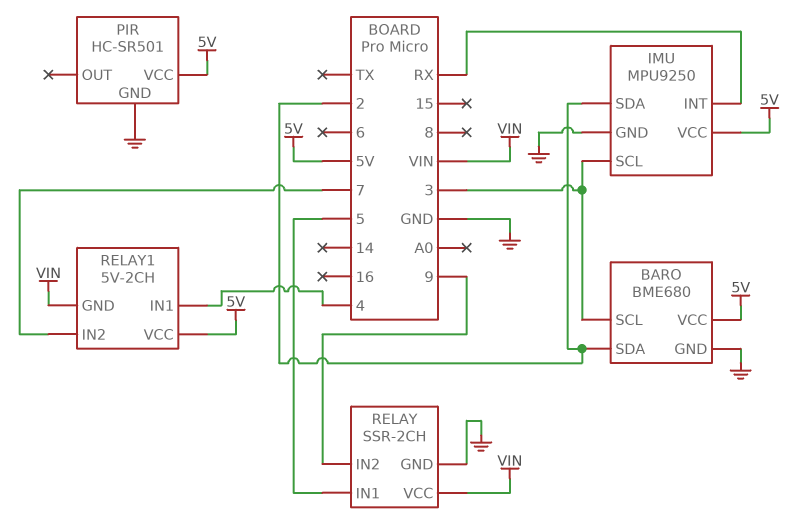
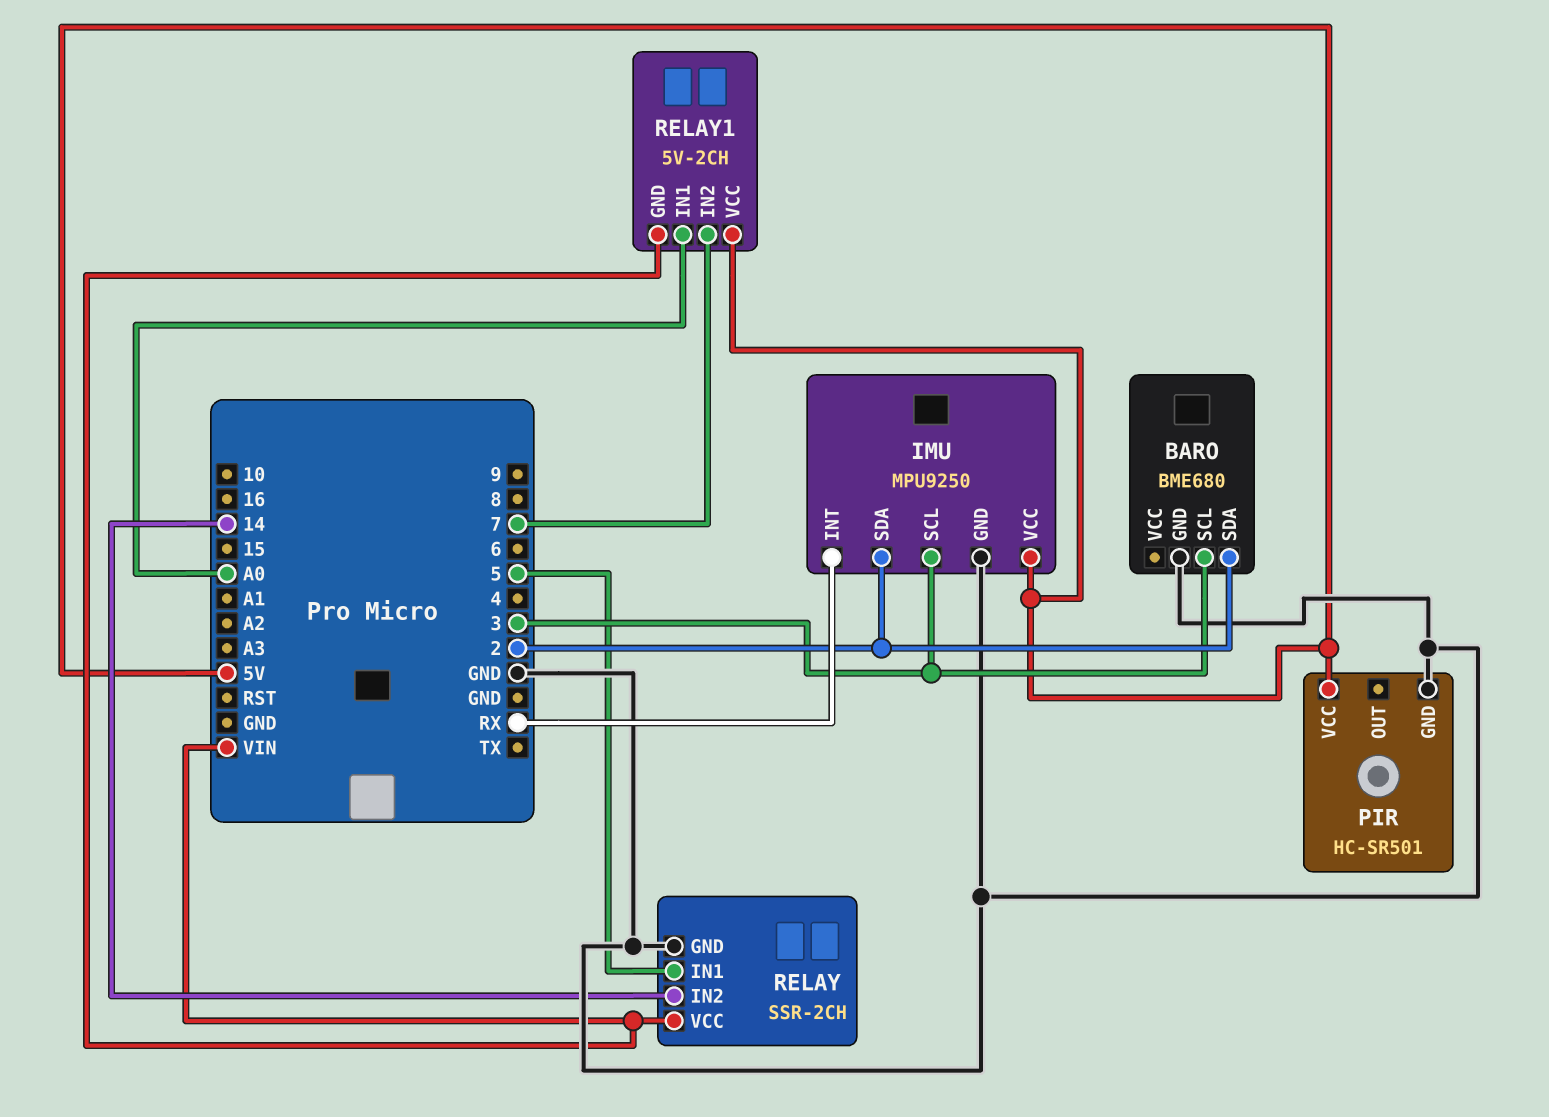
BARO pin VCC: 5V -> none
RELAY pin IN2: 9 -> 14
RELAY1 pin IN1: 4 -> A0

